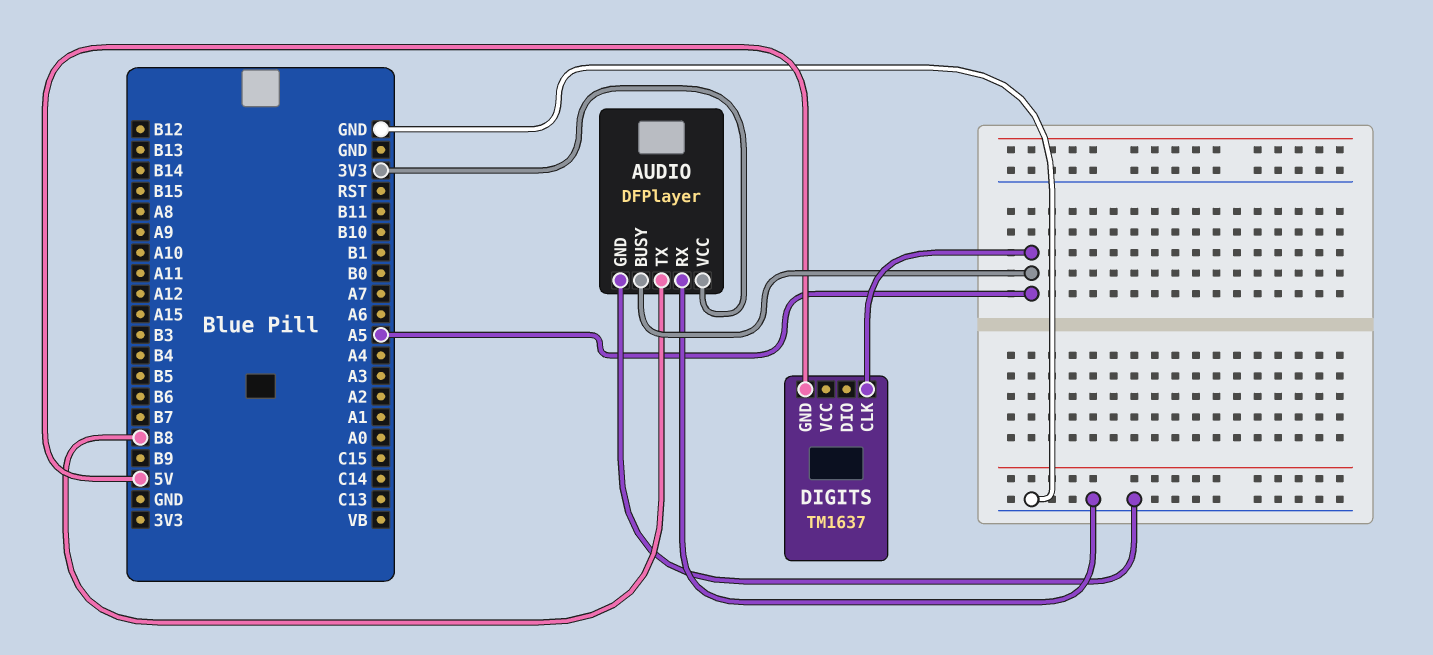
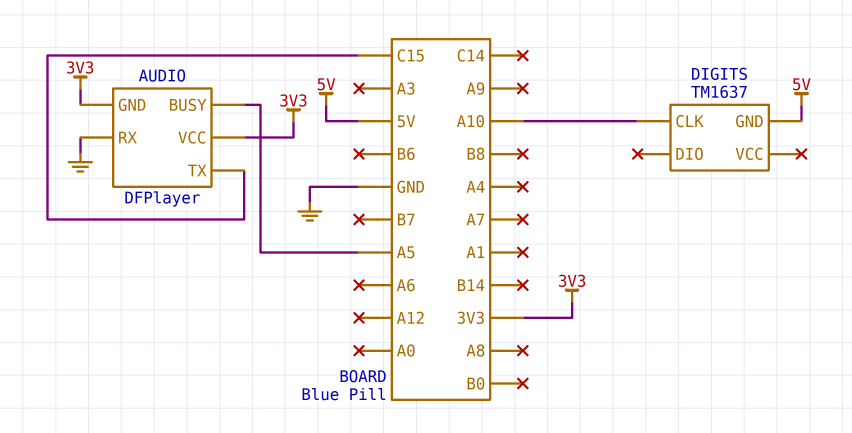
AUDIO pin GND: GND -> 3V3
AUDIO pin TX: B8 -> C15
DIGITS pin CLK: A5 -> A10

